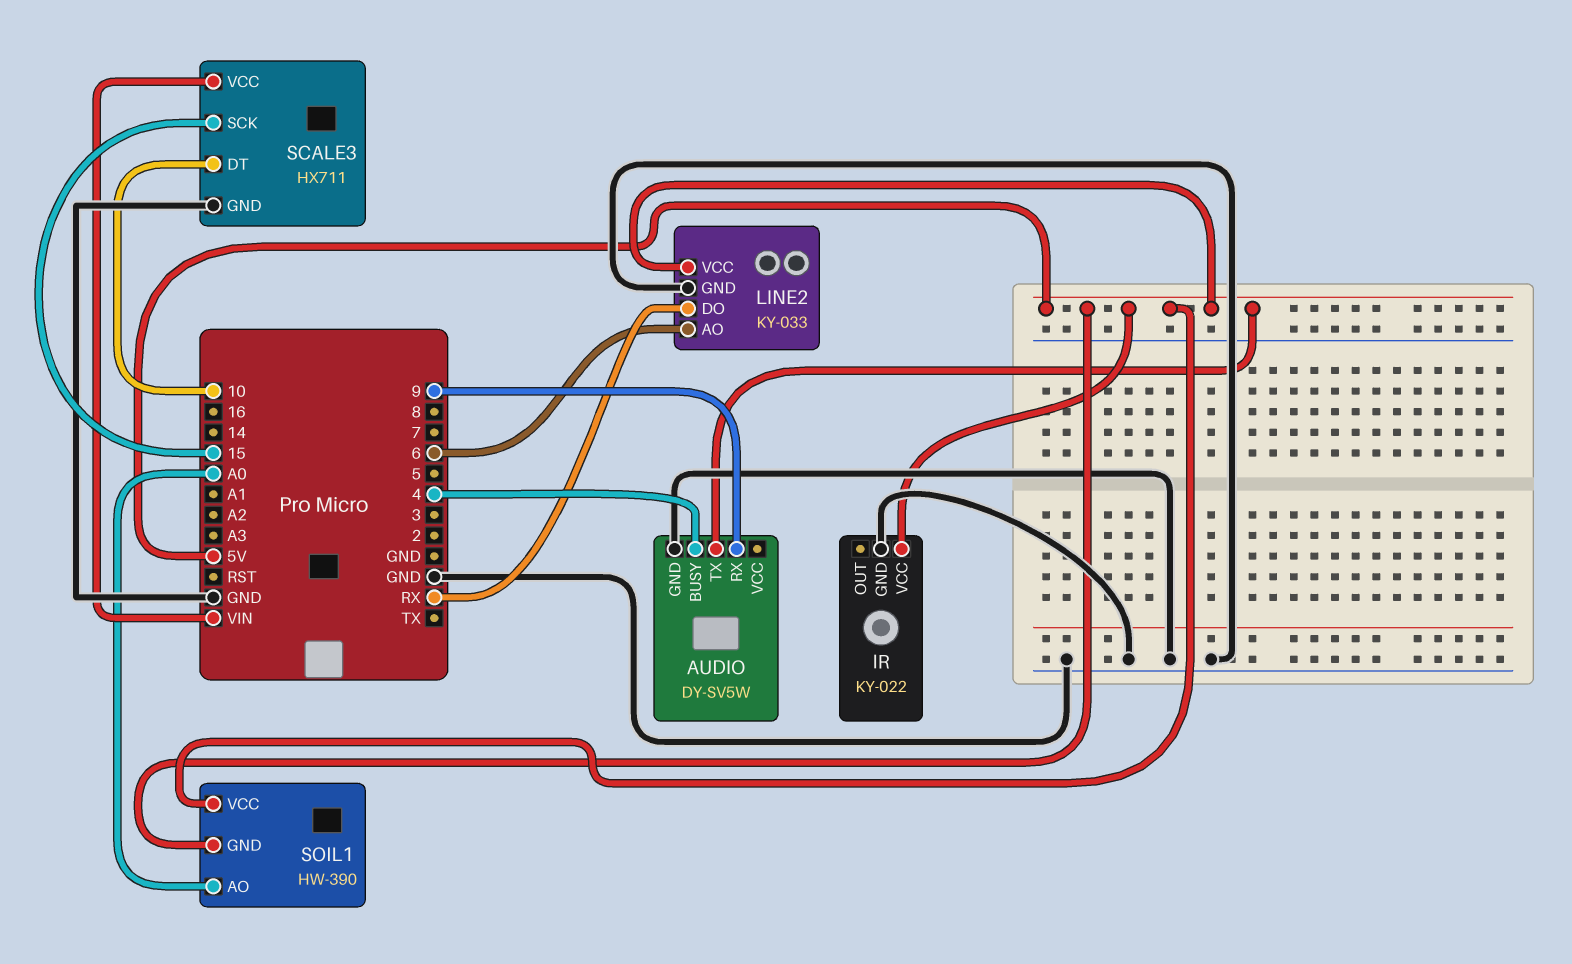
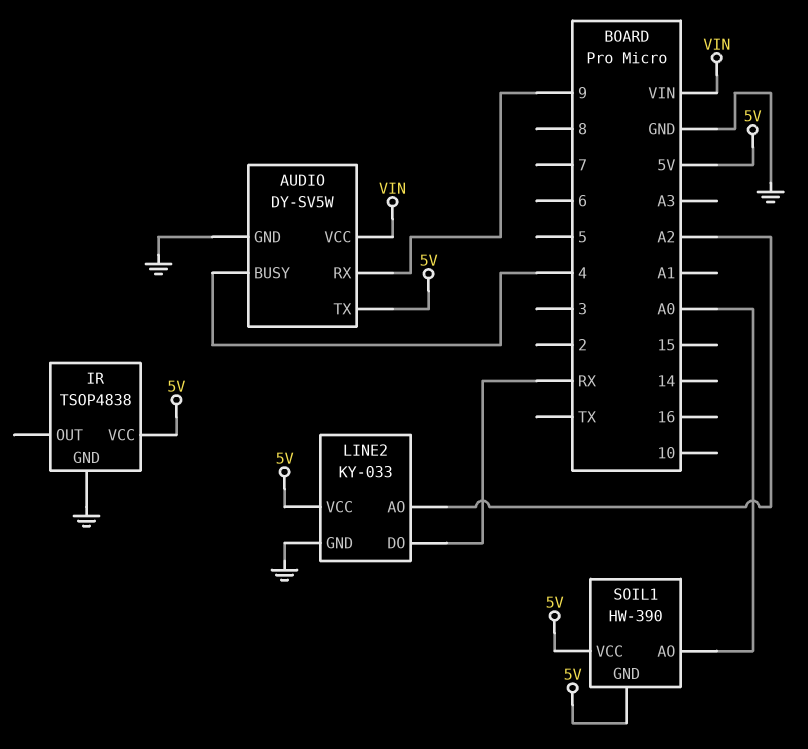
AUDIO pin VCC: none -> VIN
IR: KY-022 -> TSOP4838
LINE2 pin AO: 6 -> A2
SCALE3: HX711 -> none
SCALE3 pin DT: 10 -> none
SCALE3 pin GND: GND -> none
SCALE3 pin SCK: 15 -> none
SCALE3 pin VCC: VIN -> none

